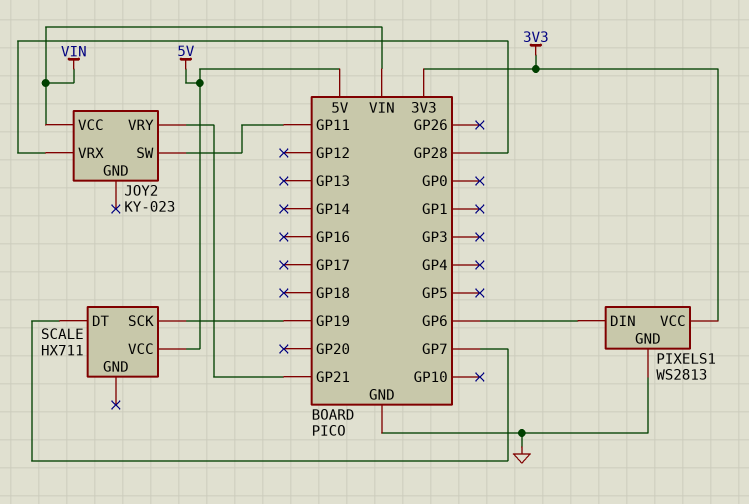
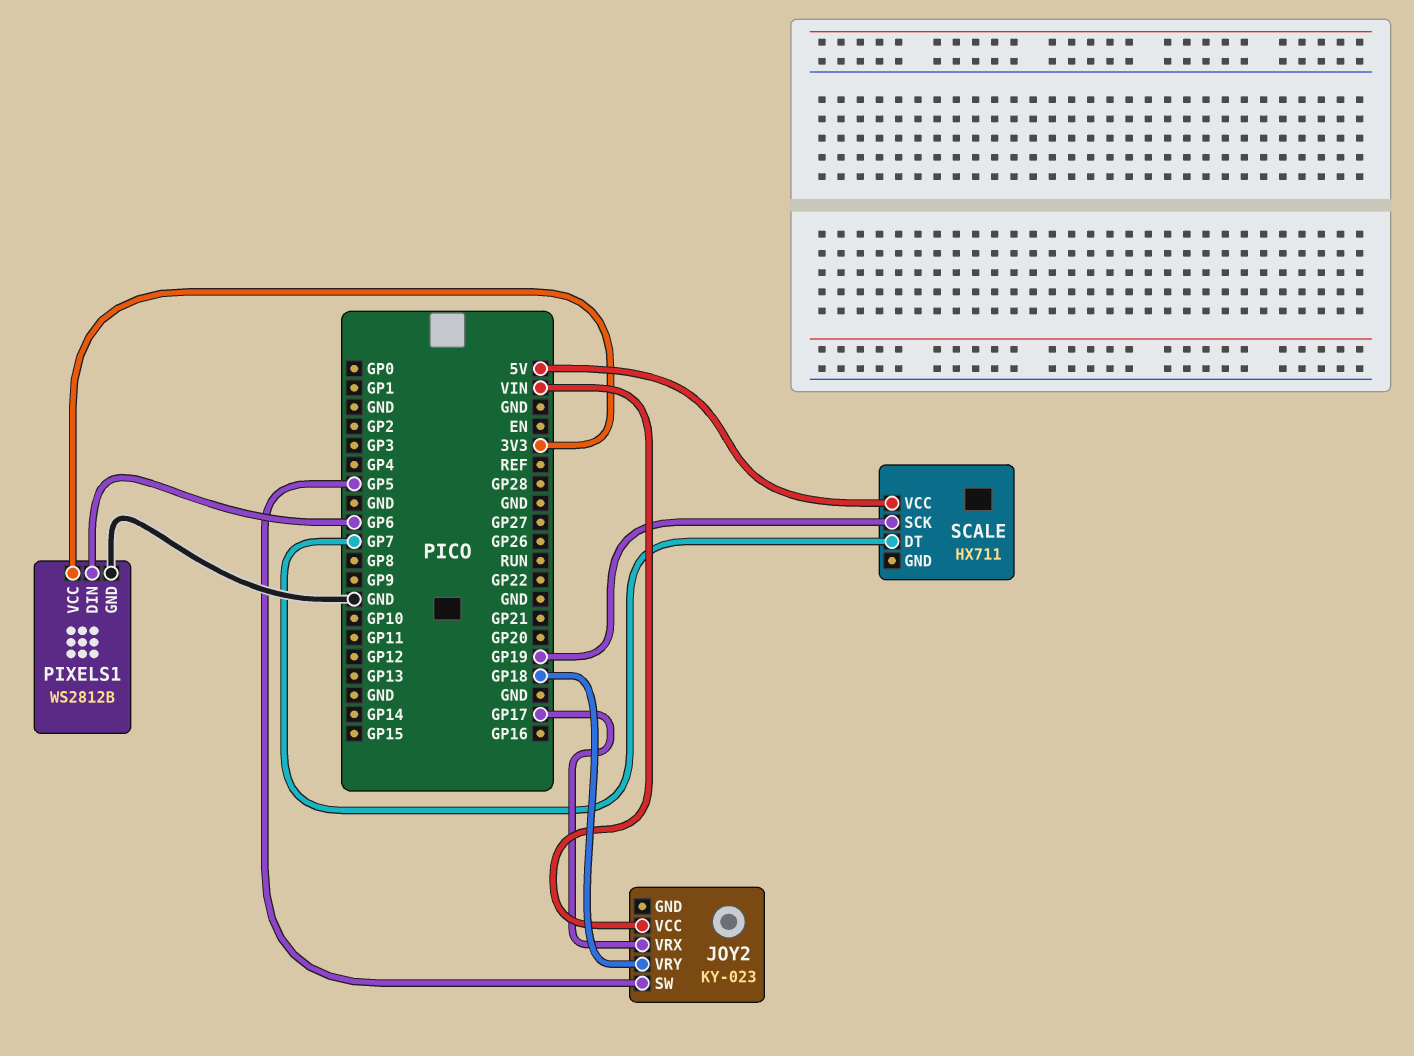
JOY2 pin SW: GP11 -> GP5
JOY2 pin VRX: GP28 -> GP17
JOY2 pin VRY: GP21 -> GP18
PIXELS1: WS2813 -> WS2812B

